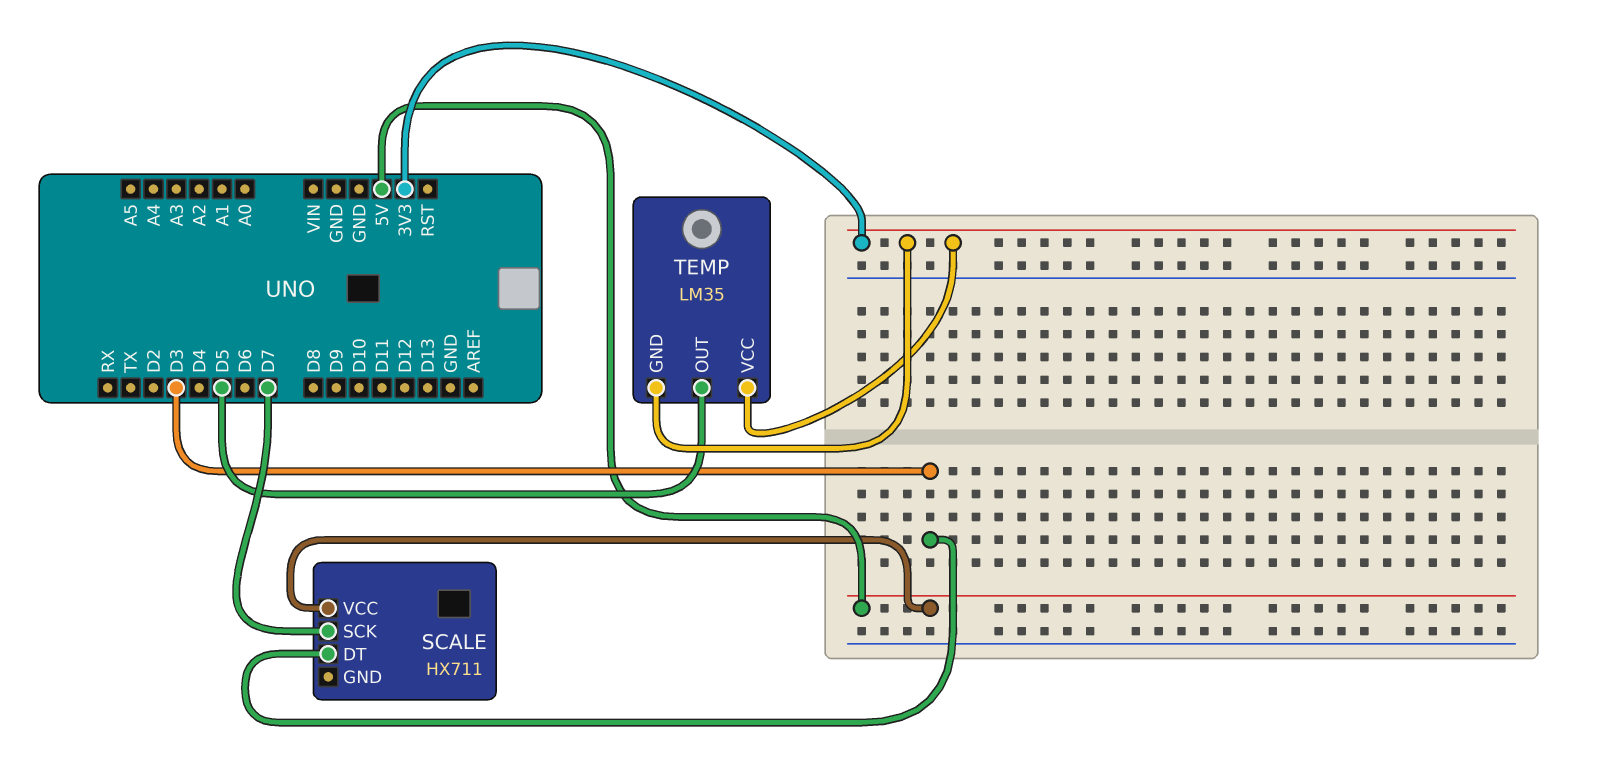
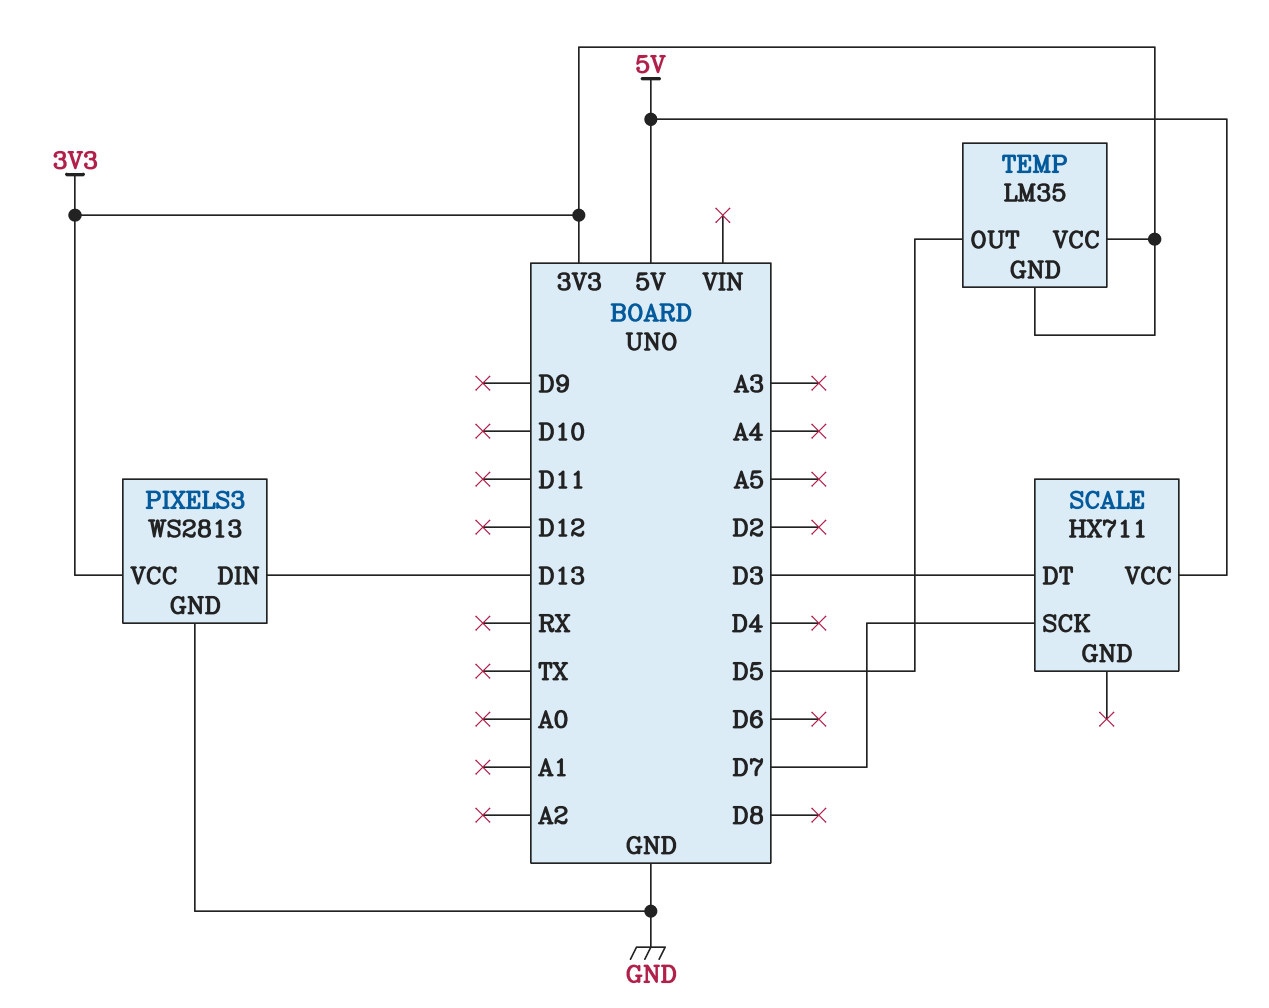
PIXELS3: none -> WS2813
PIXELS3 pin DIN: none -> D13
PIXELS3 pin GND: none -> GND
PIXELS3 pin VCC: none -> 3V3

